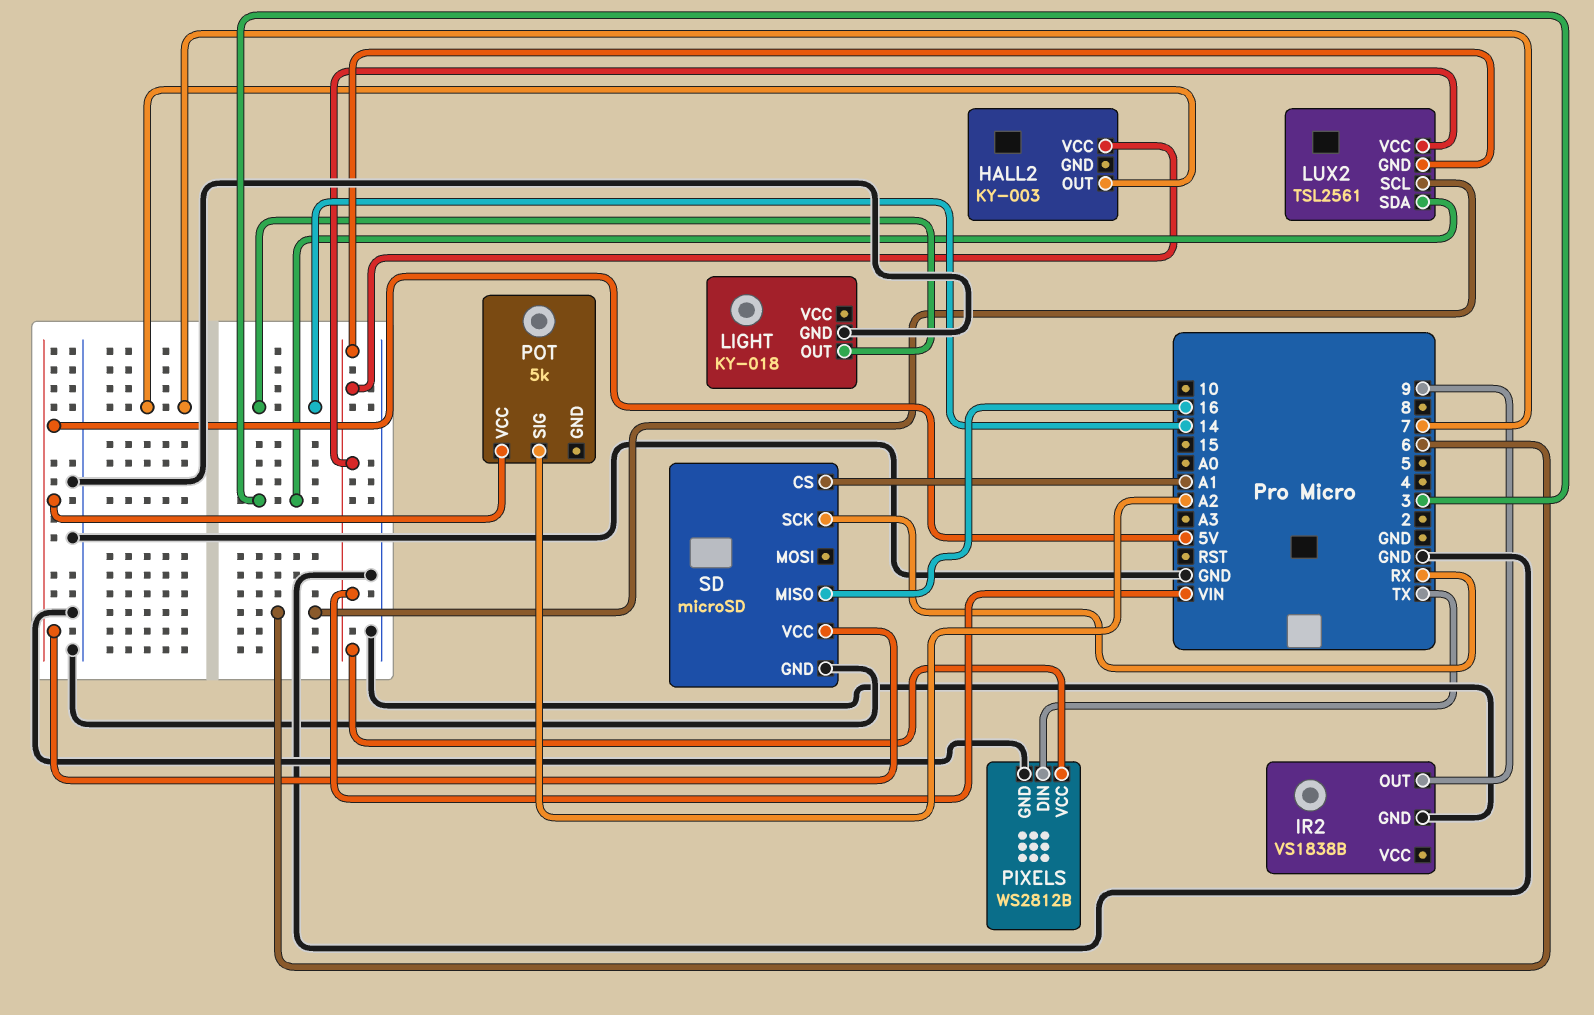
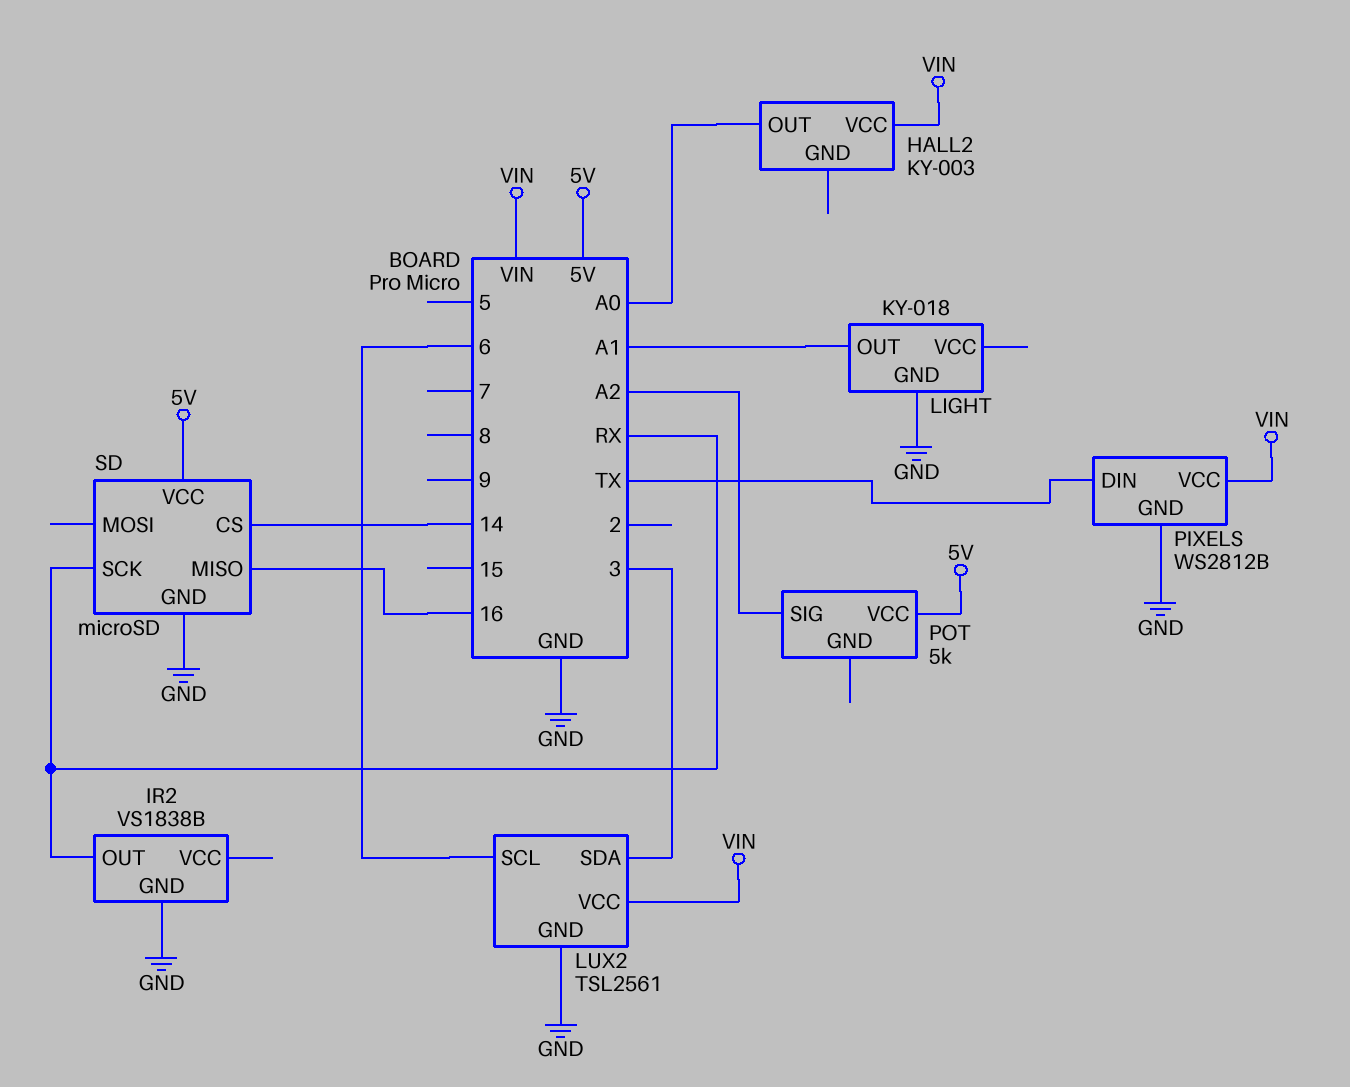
HALL2 pin OUT: 7 -> A0
IR2 pin OUT: 9 -> RX
LIGHT pin OUT: 14 -> A1
LUX2 pin GND: VIN -> GND
SD pin CS: A1 -> 14

